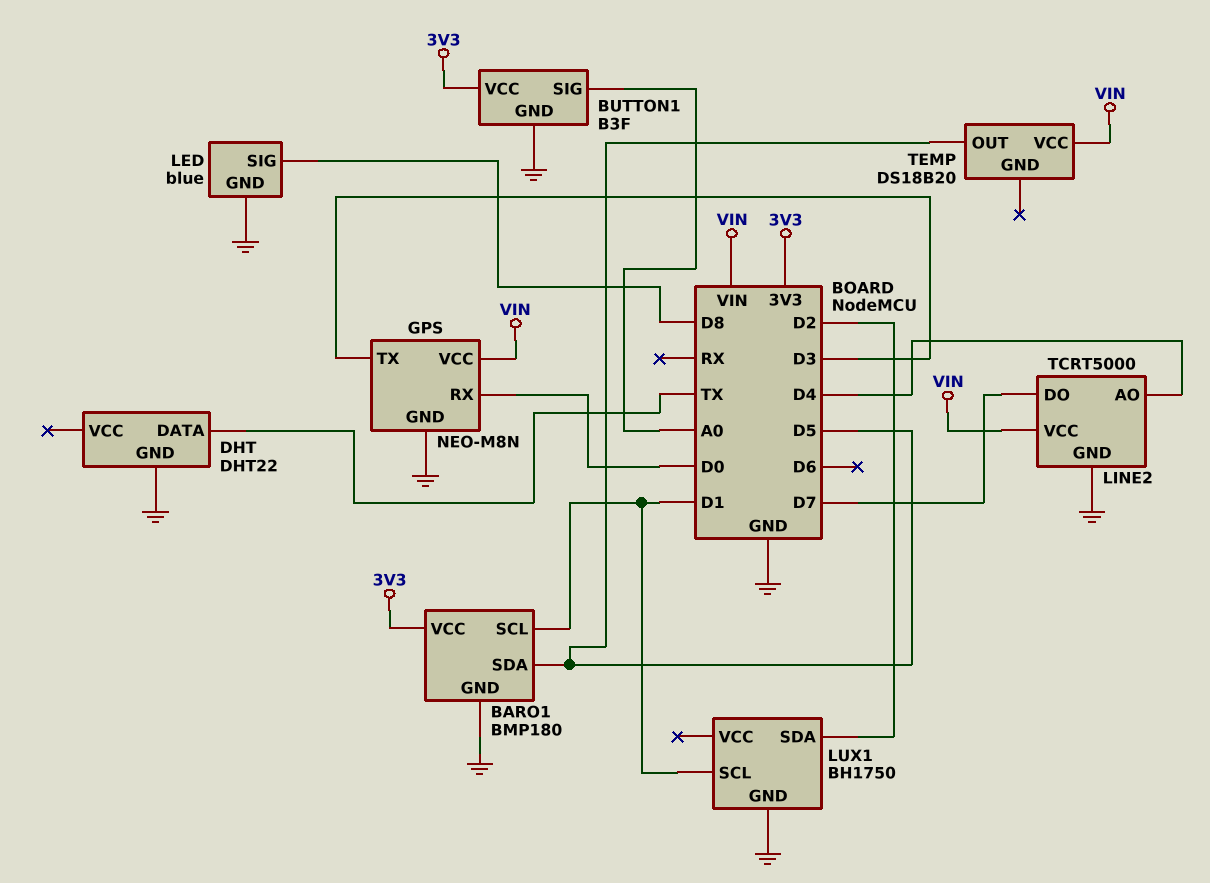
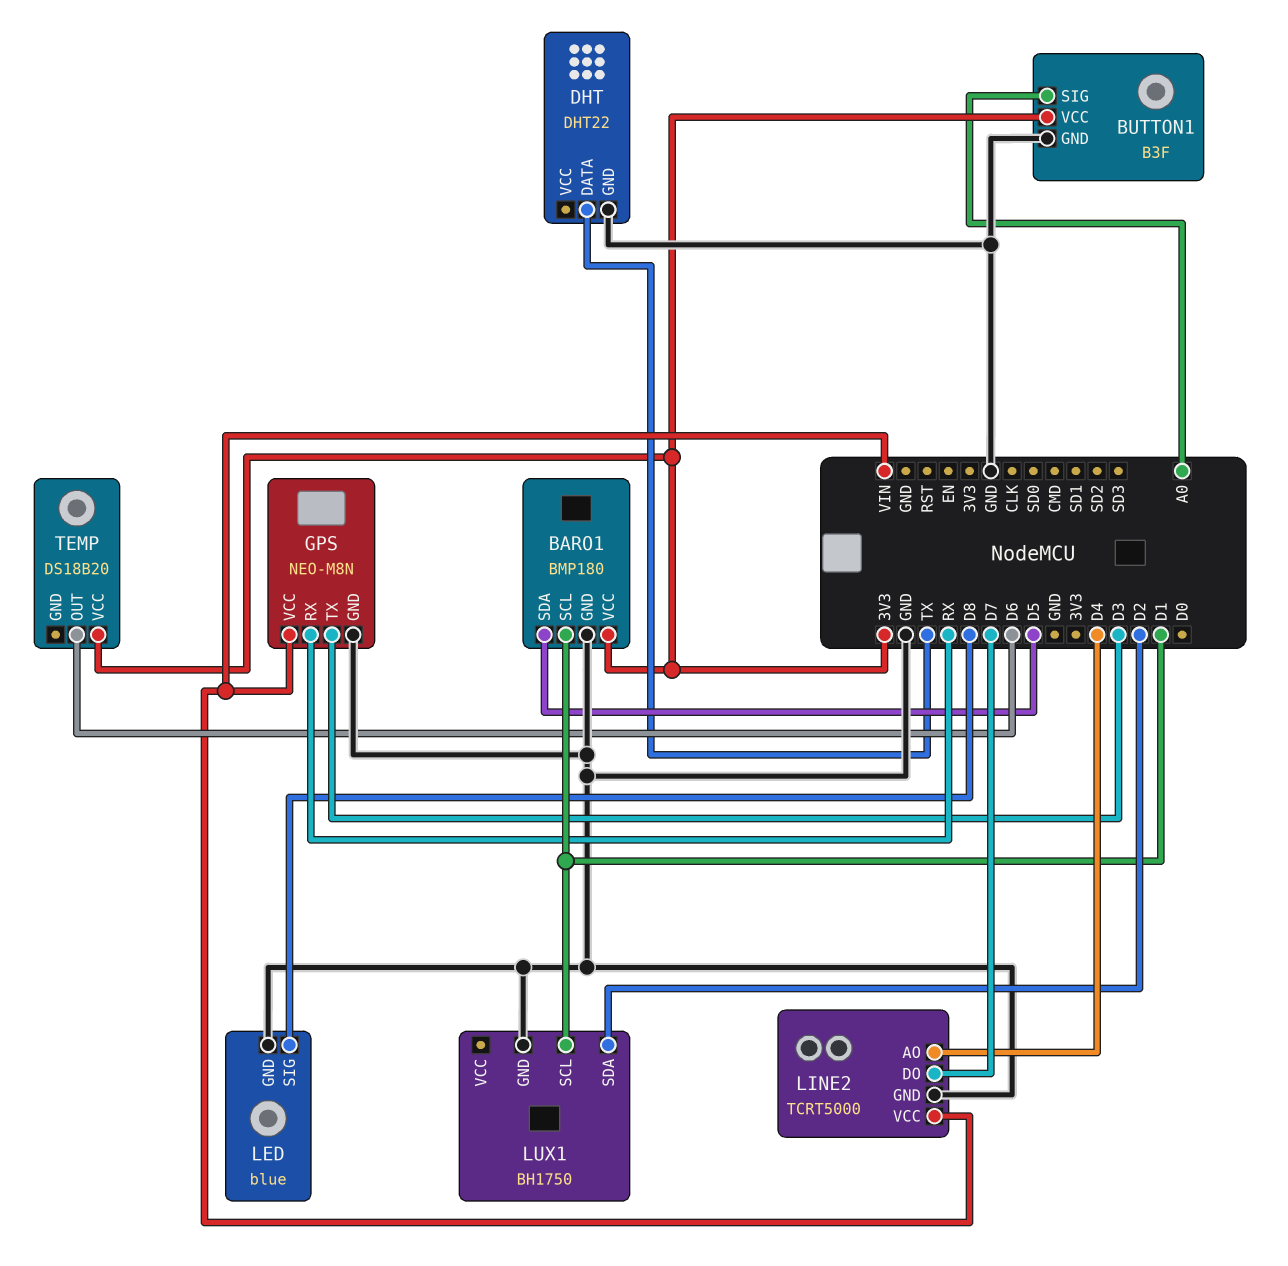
GPS pin RX: D0 -> RX
TEMP pin OUT: D5 -> D6
TEMP pin VCC: VIN -> 3V3

